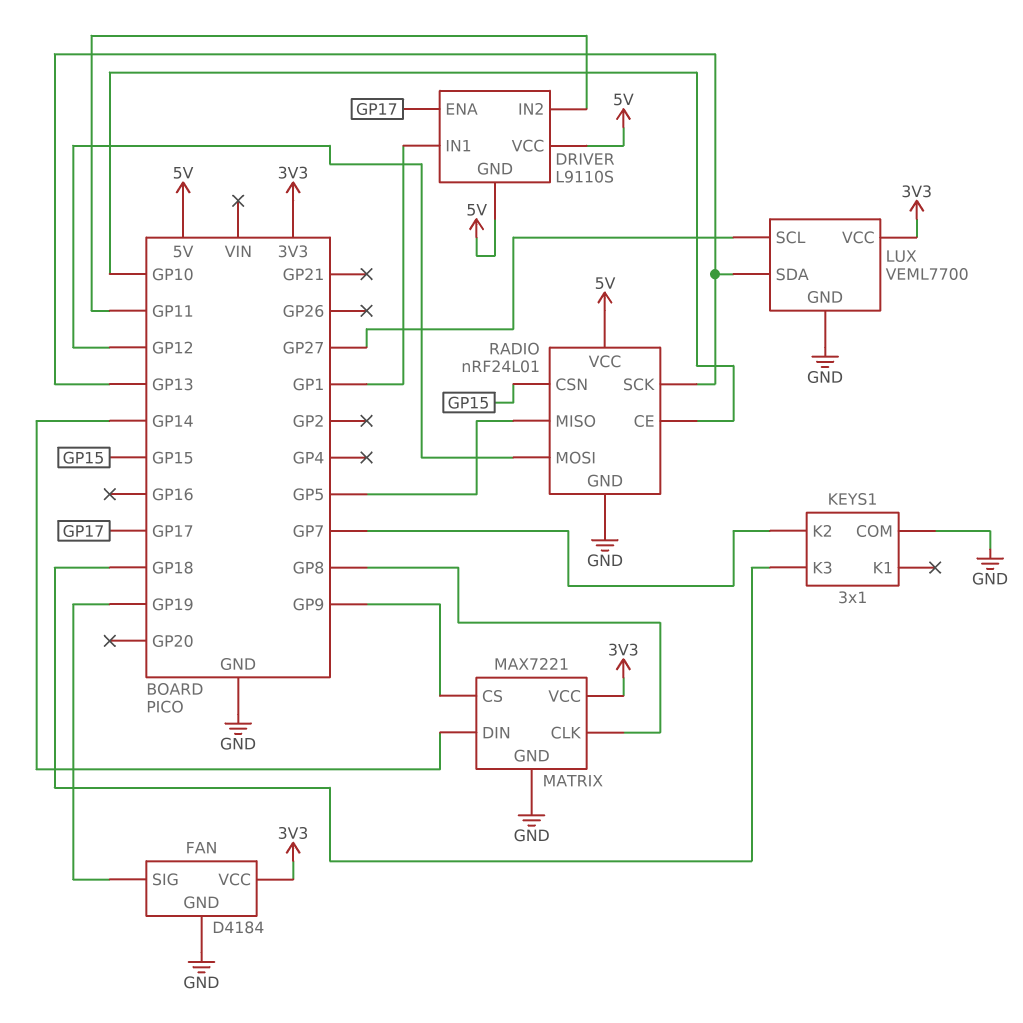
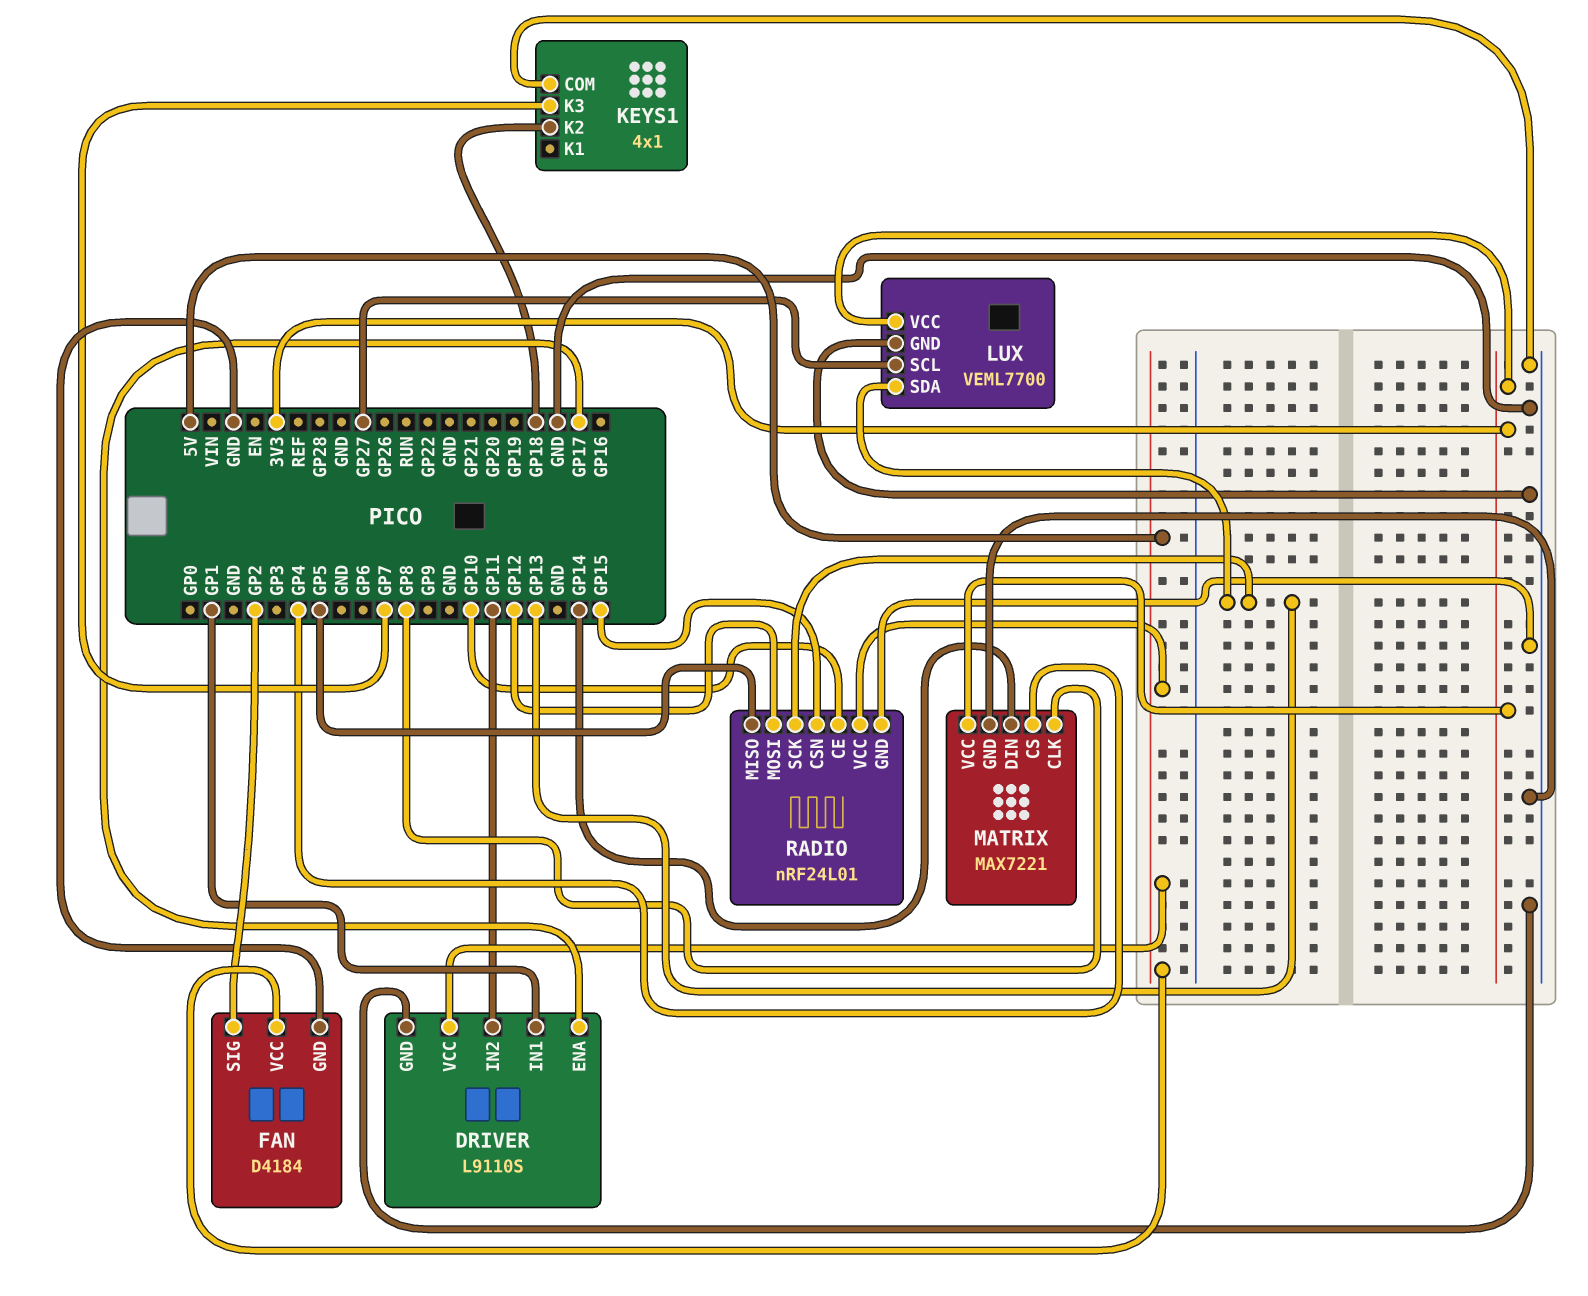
DRIVER pin GND: 5V -> GND
FAN pin SIG: GP19 -> GP2
FAN pin VCC: 3V3 -> 5V
KEYS1: 3x1 -> 4x1
KEYS1 pin K2: GP7 -> GP18
KEYS1 pin K3: GP18 -> GP7
MATRIX pin CS: GP9 -> GP4

